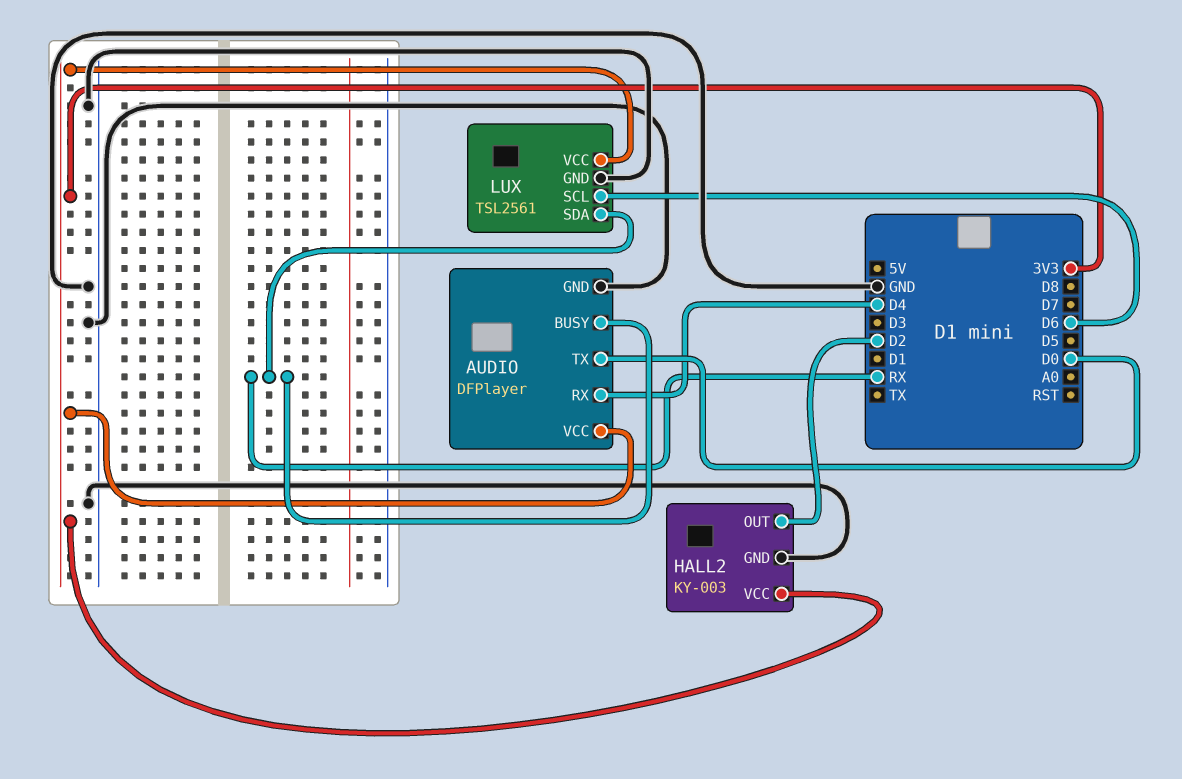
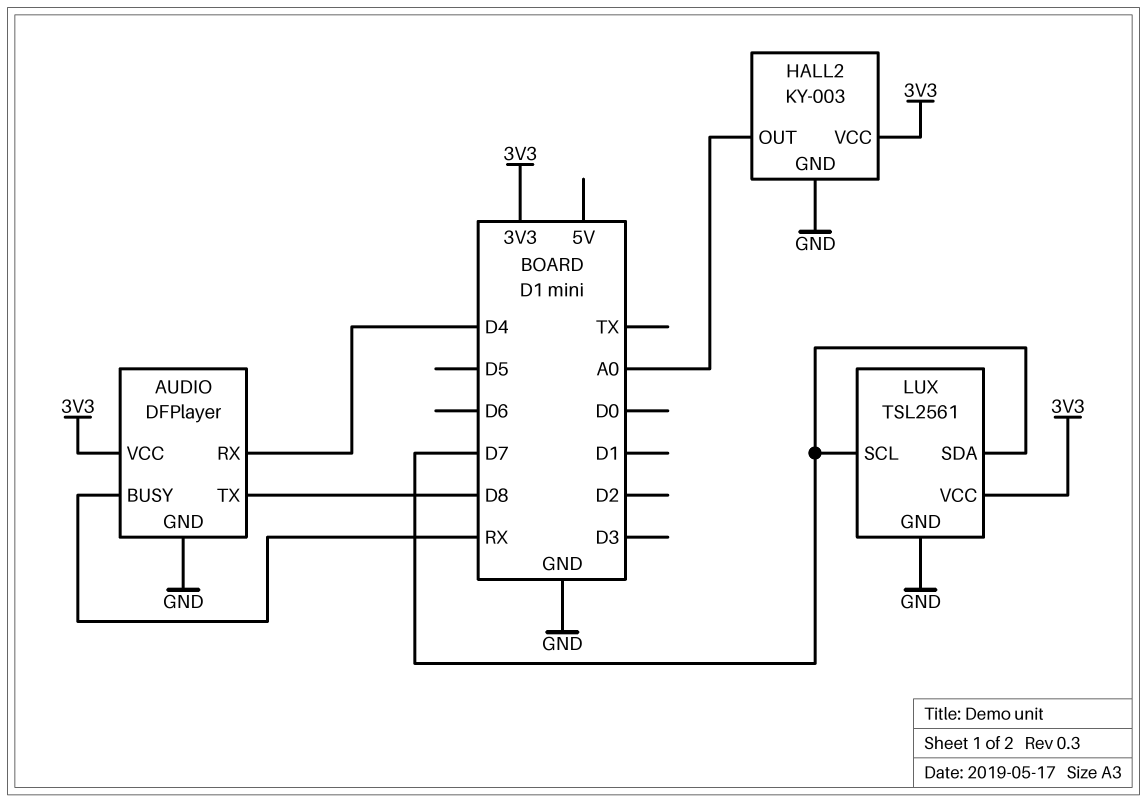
AUDIO pin TX: D0 -> D8
HALL2 pin OUT: D2 -> A0
LUX pin SCL: D6 -> D7
LUX pin SDA: RX -> D7

